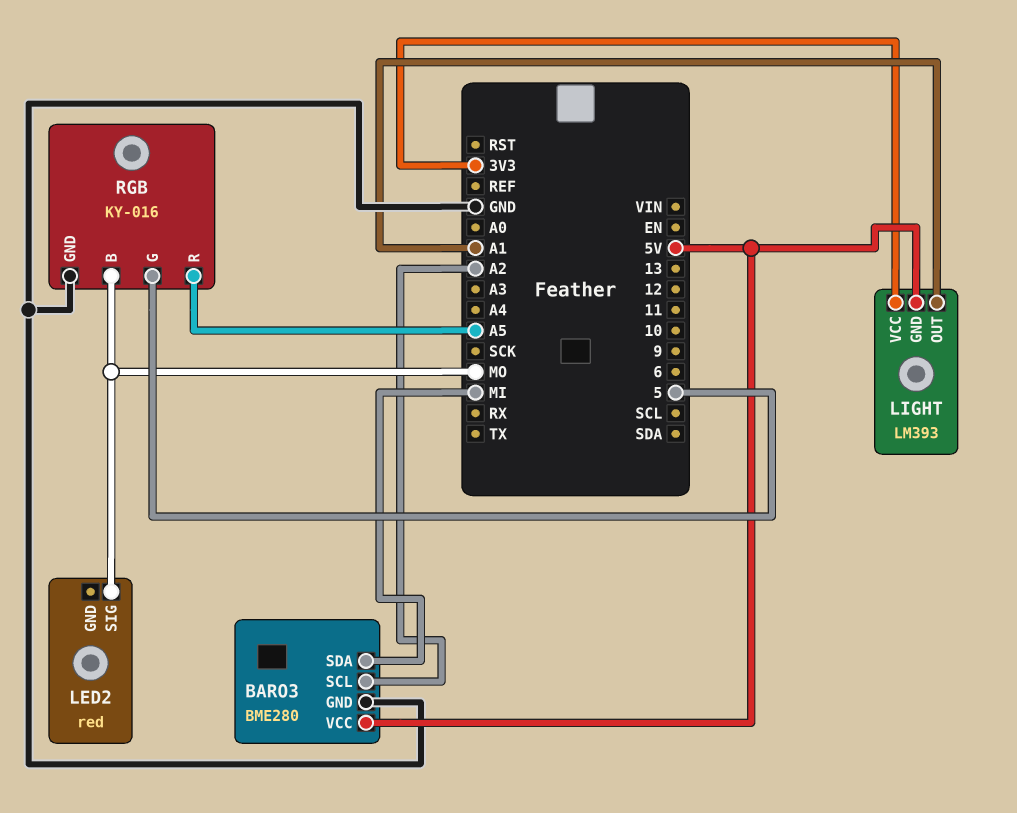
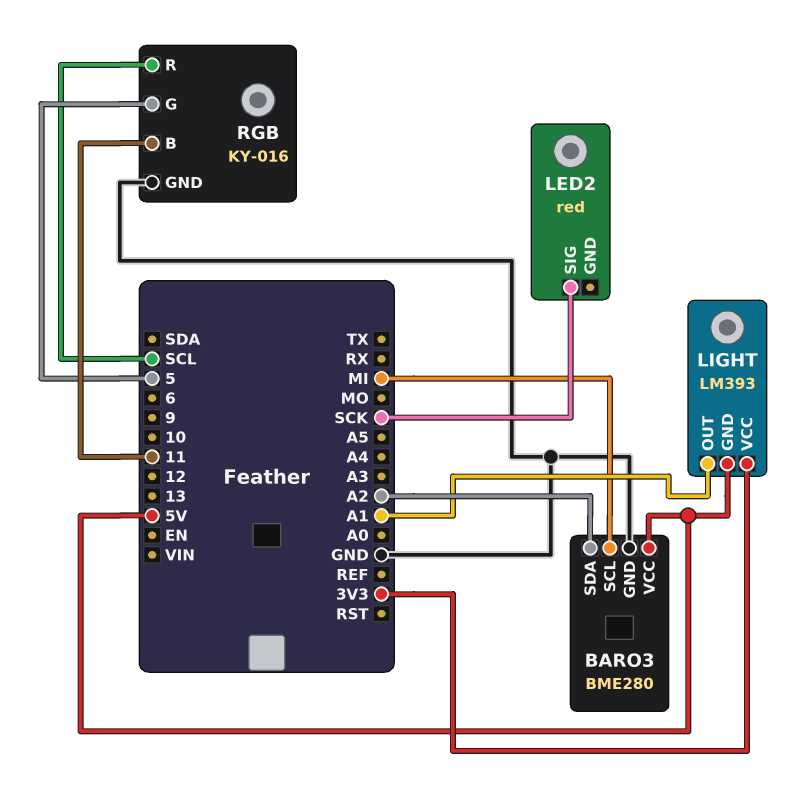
BARO3 pin SCL: A2 -> MI
BARO3 pin SDA: MI -> A2
LED2 pin SIG: MO -> SCK
RGB pin B: MO -> 11
RGB pin R: A5 -> SCL

